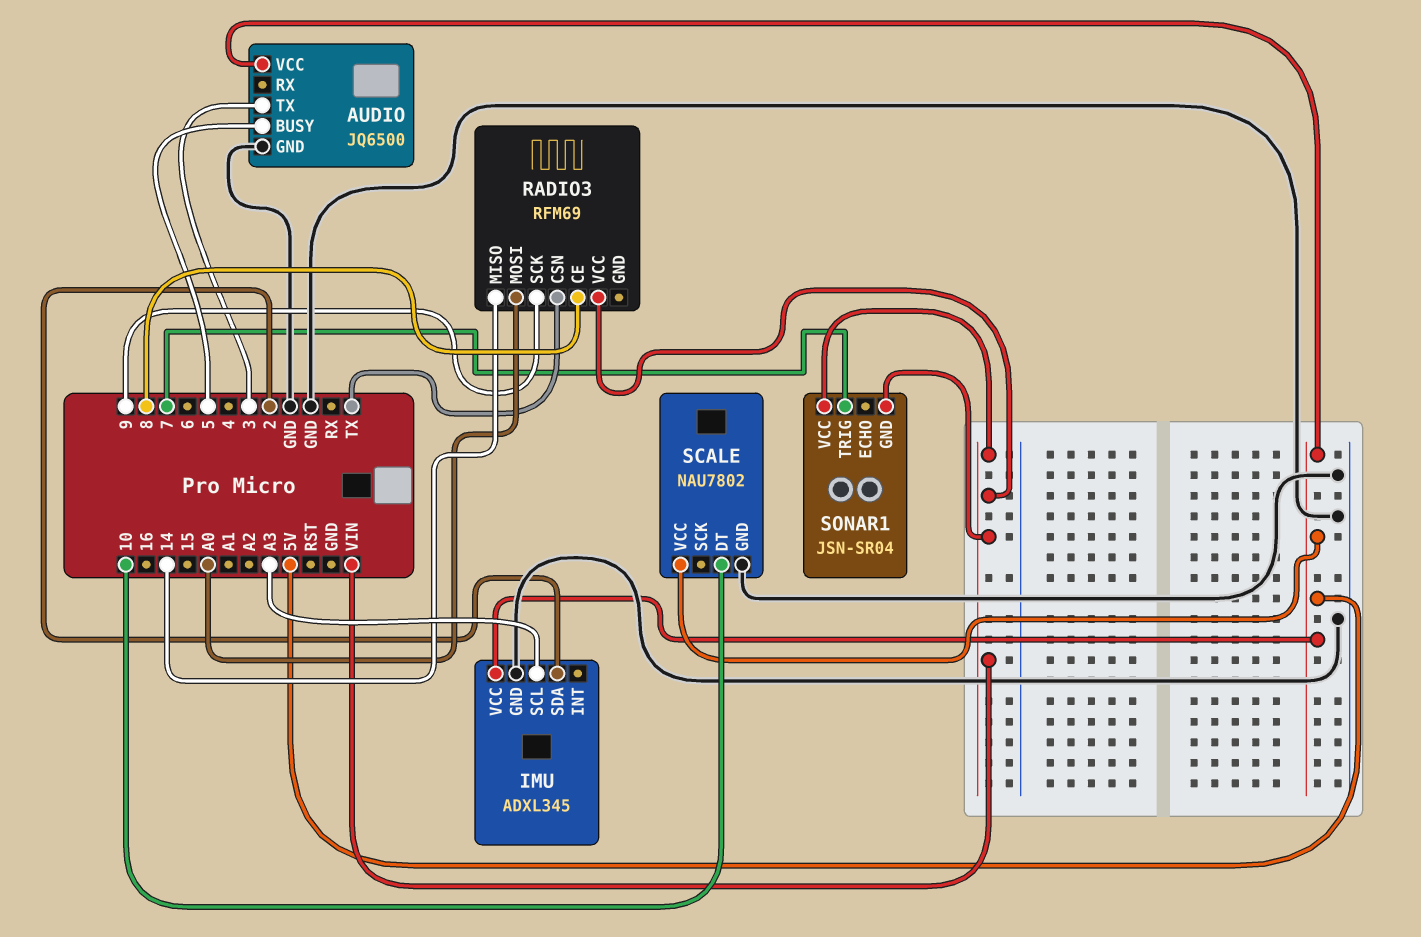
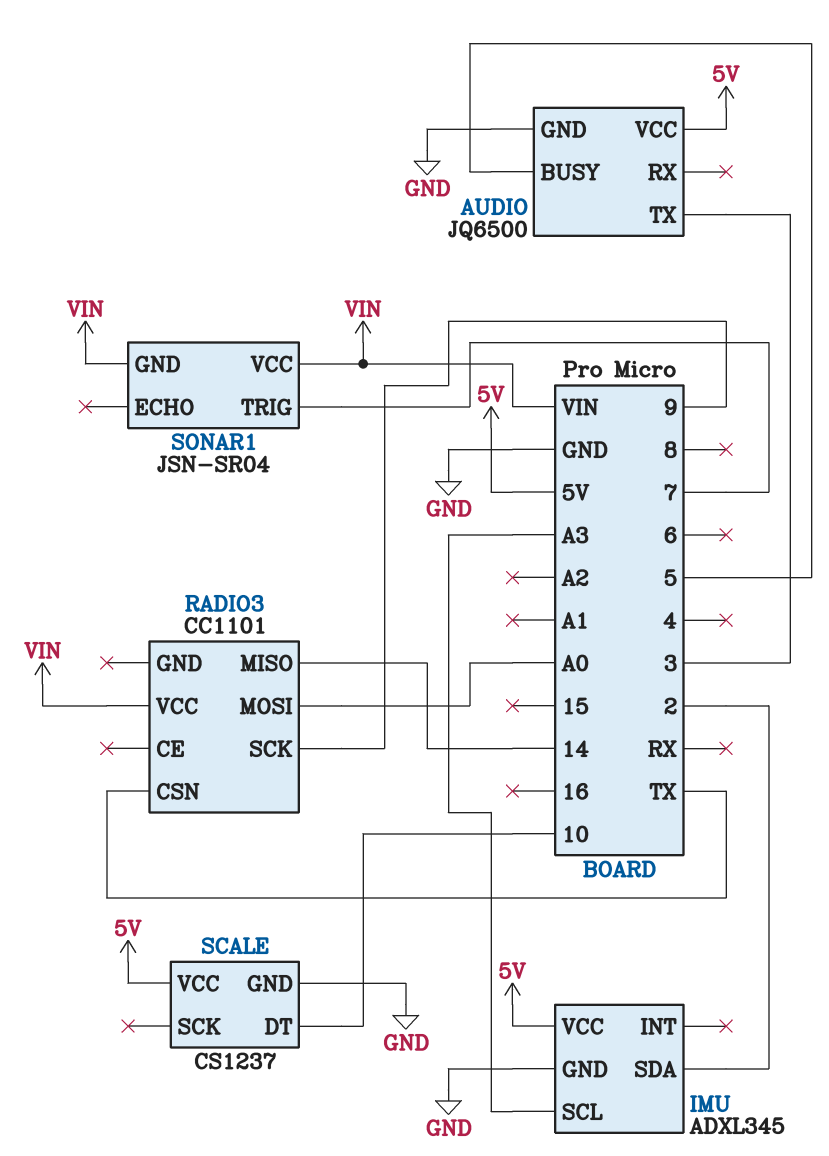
RADIO3: RFM69 -> CC1101
RADIO3 pin CE: 8 -> none
SCALE: NAU7802 -> CS1237

